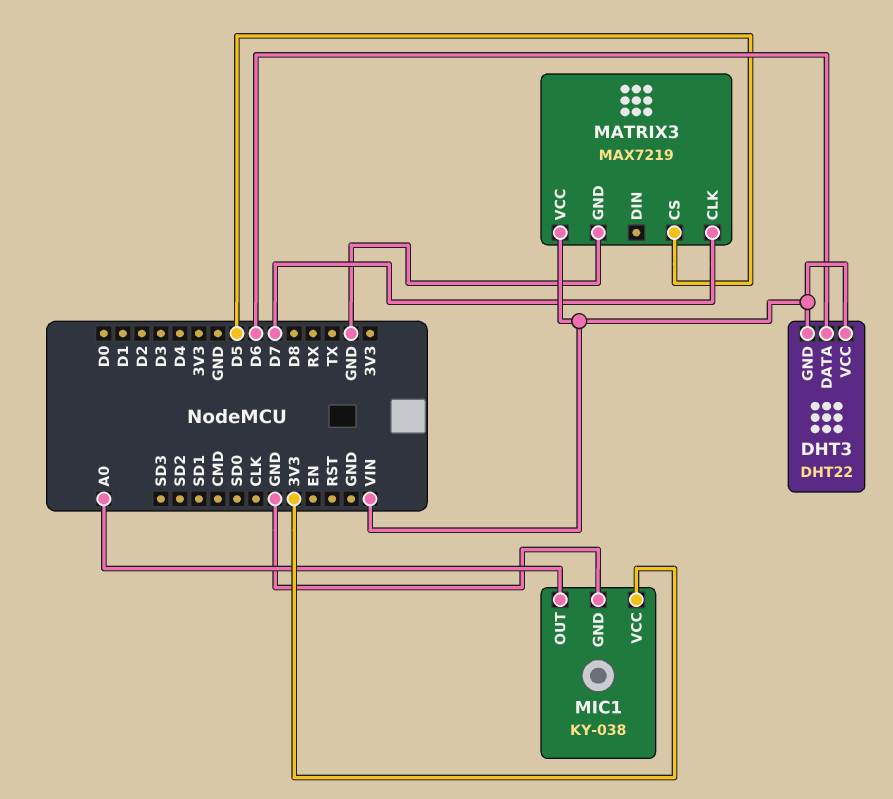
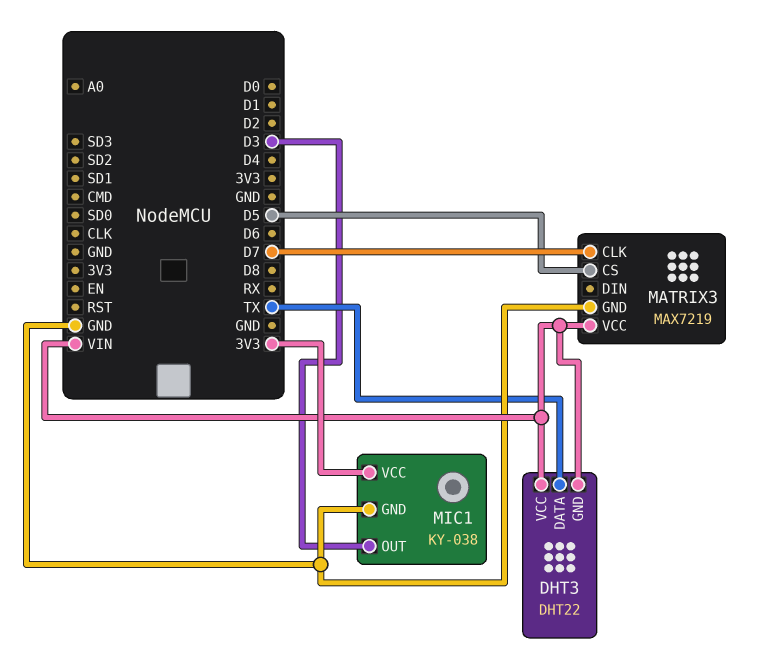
DHT3 pin DATA: D6 -> TX
MIC1 pin OUT: A0 -> D3

